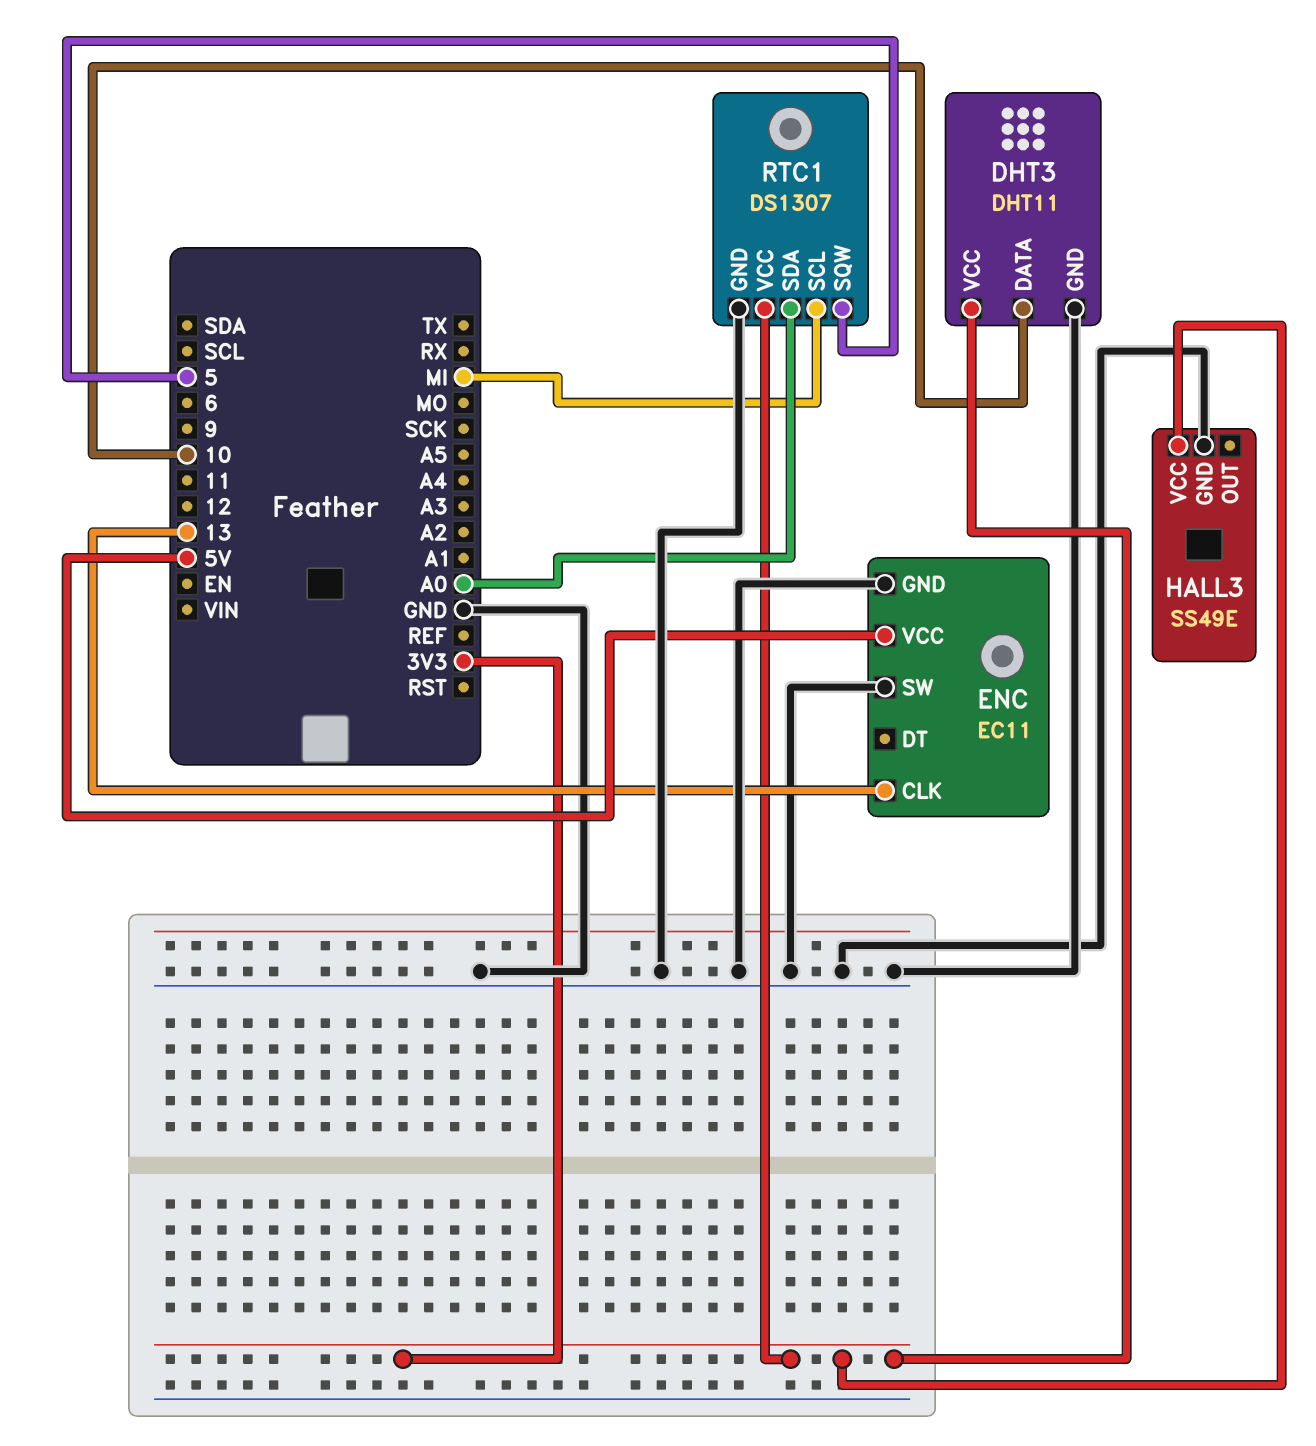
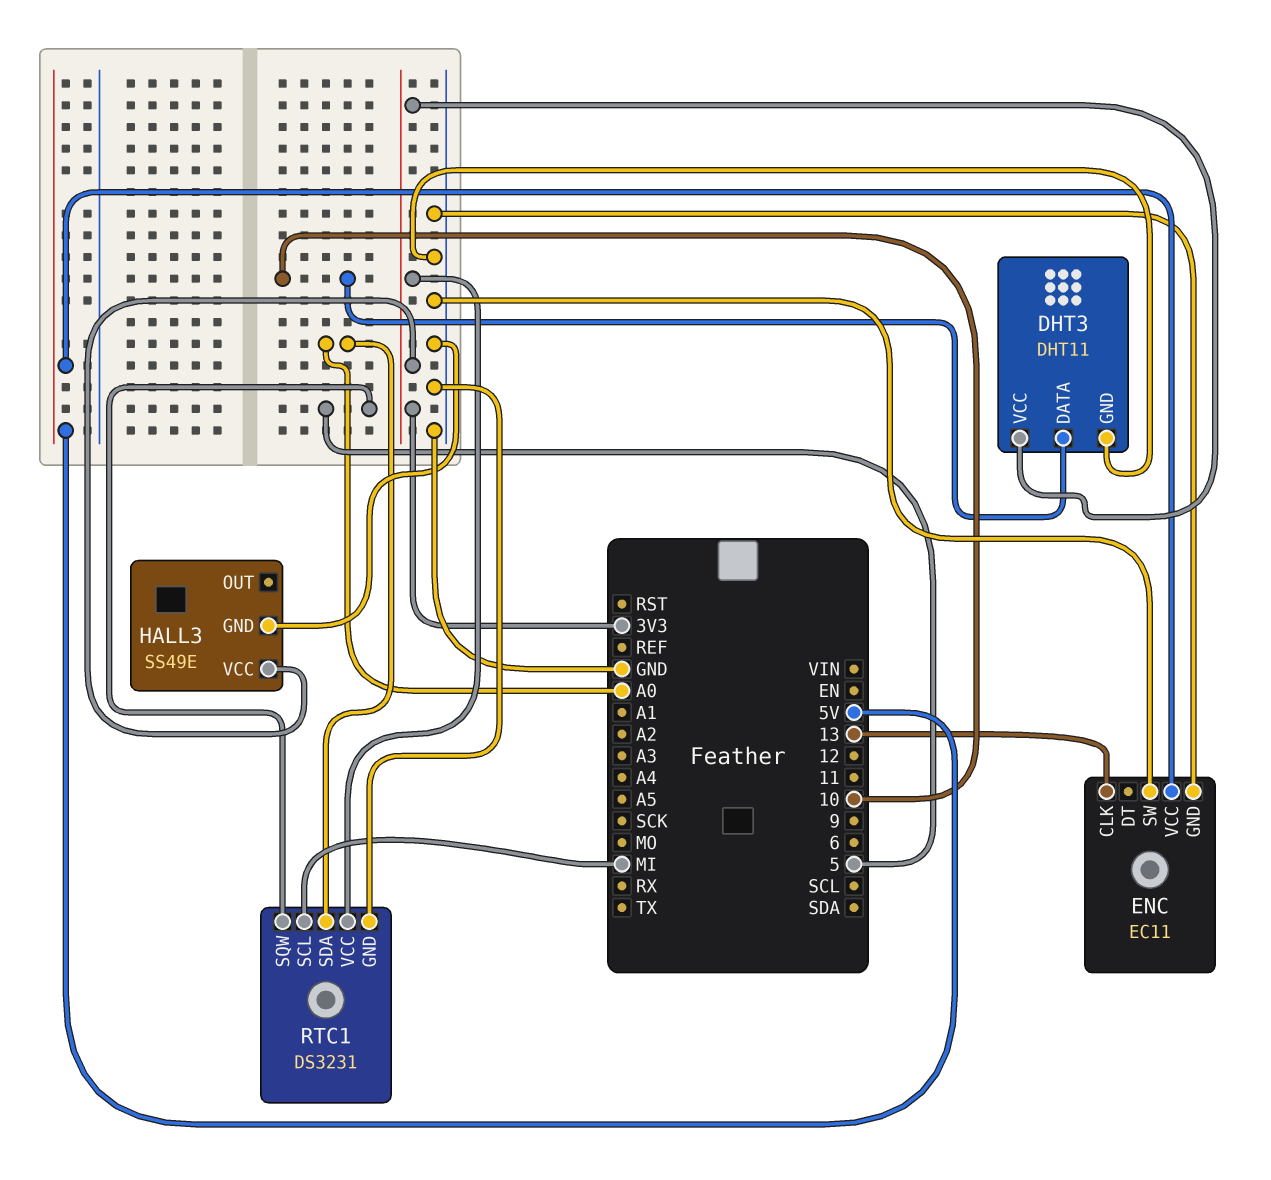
RTC1: DS1307 -> DS3231

